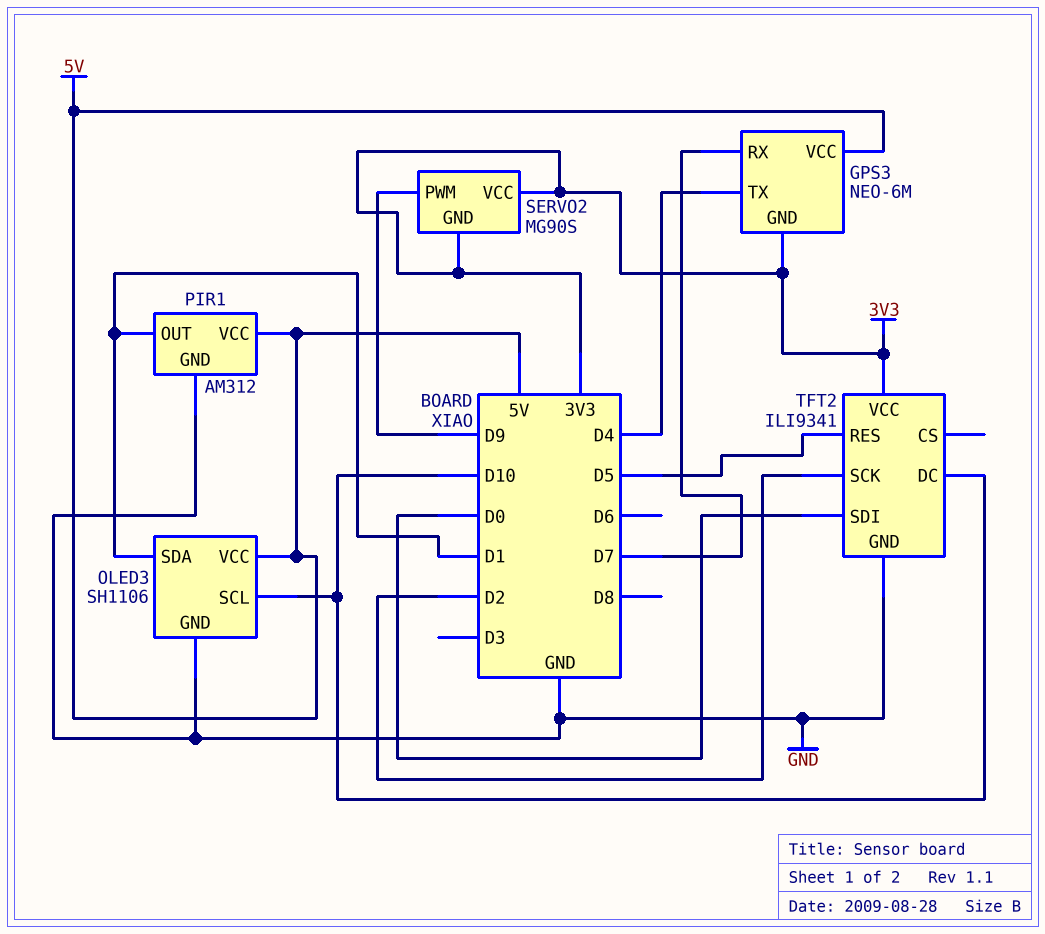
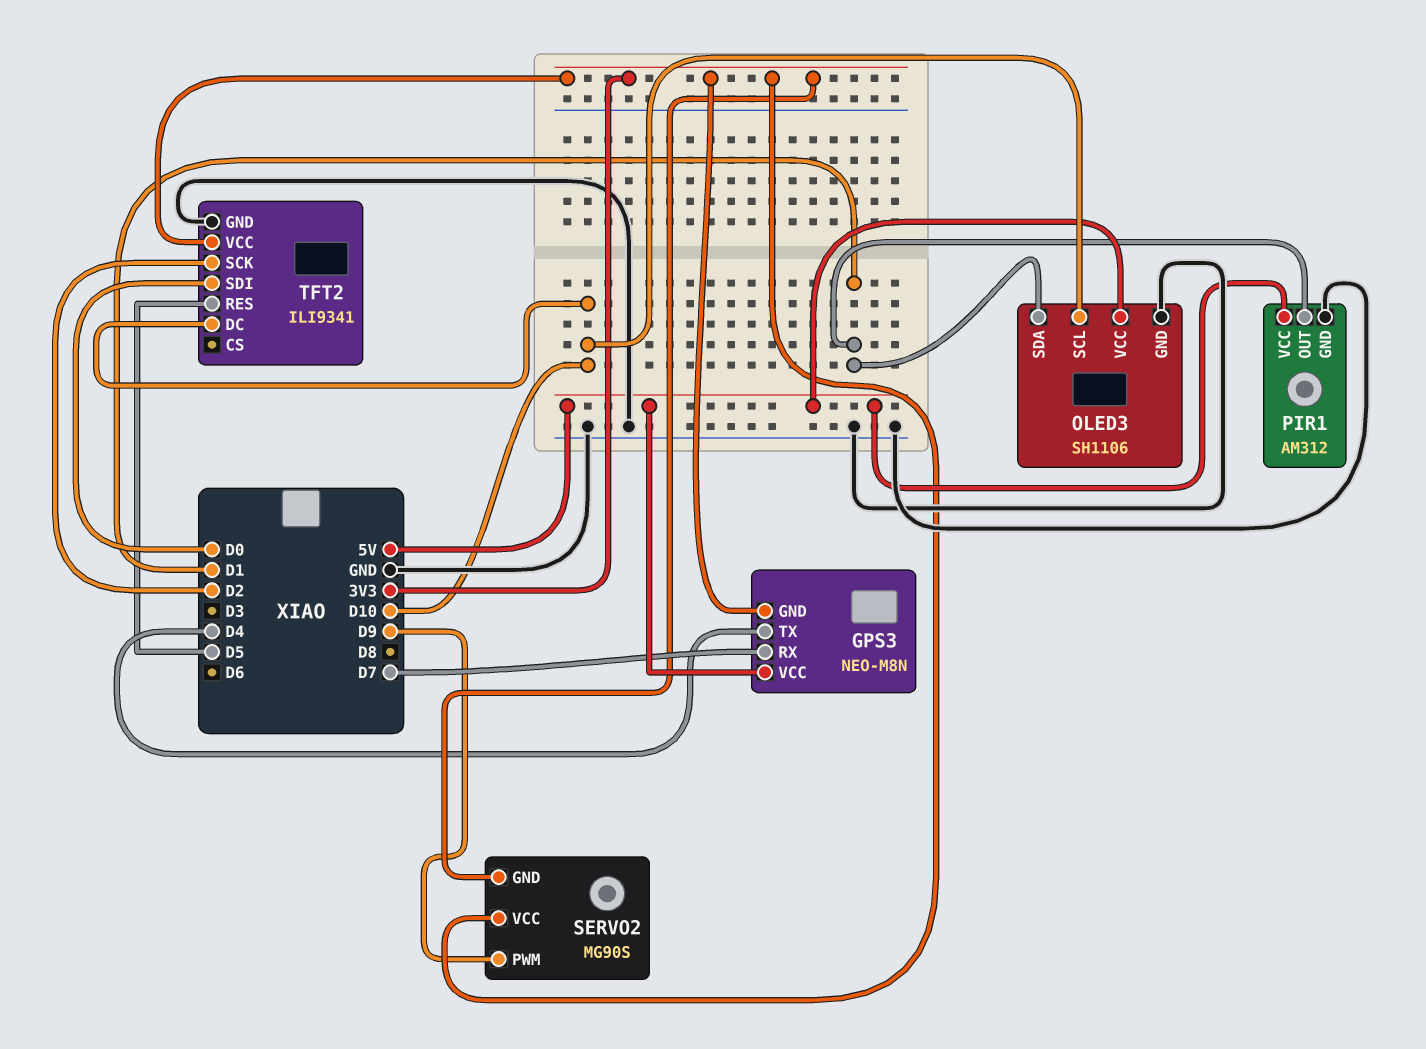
GPS3: NEO-6M -> NEO-M8N

